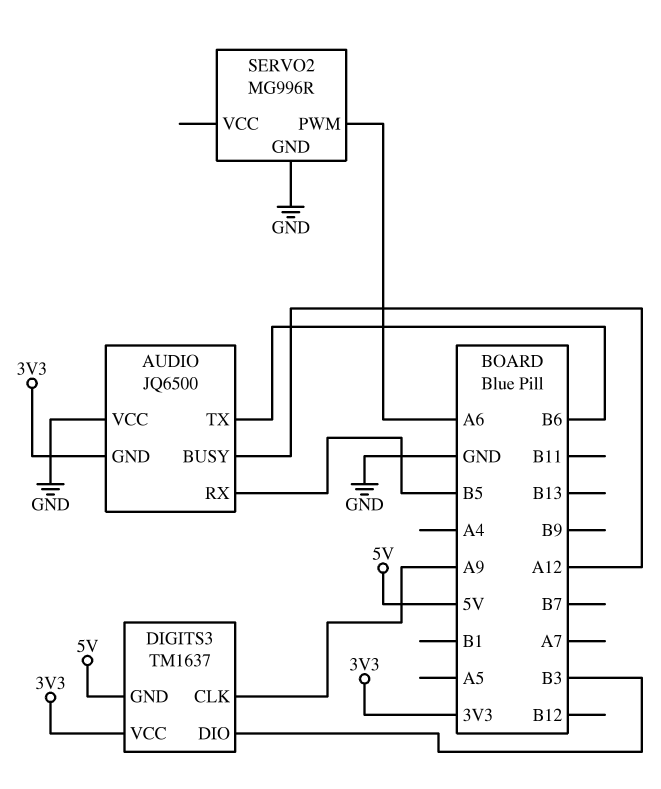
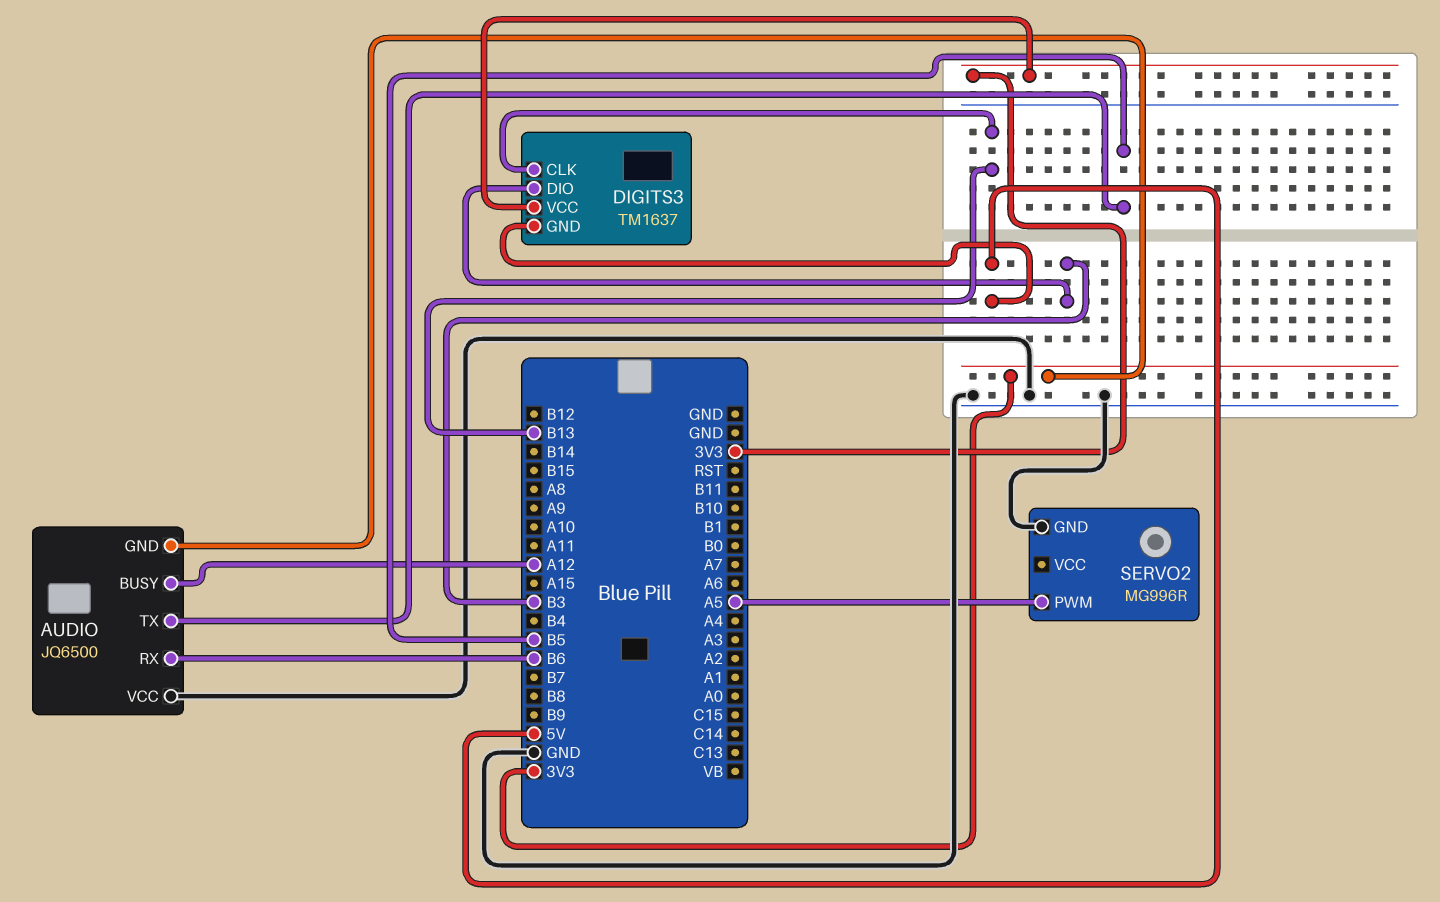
AUDIO pin RX: B5 -> B6
AUDIO pin TX: B6 -> B5
DIGITS3 pin CLK: A9 -> B13
SERVO2 pin PWM: A6 -> A5

